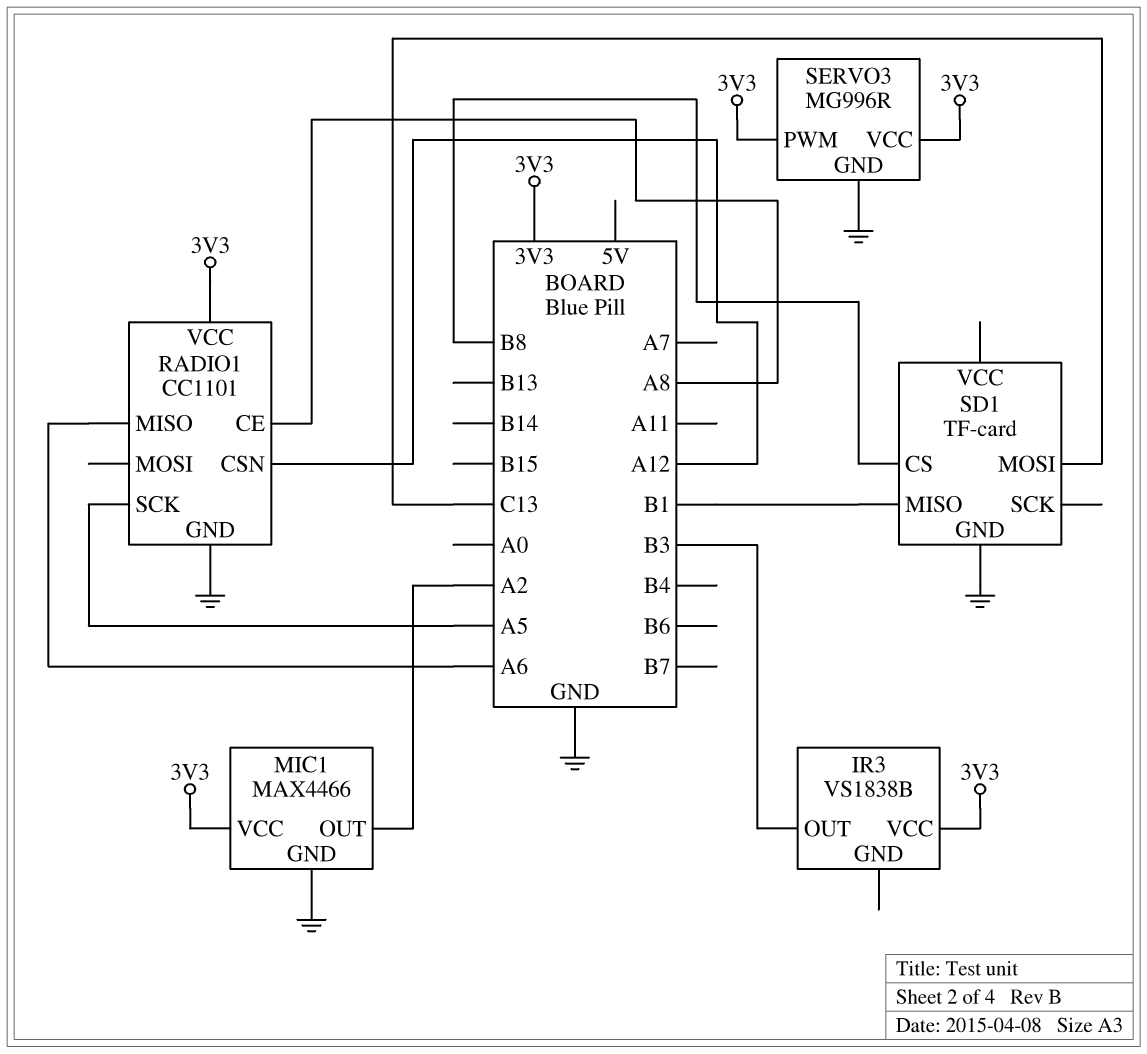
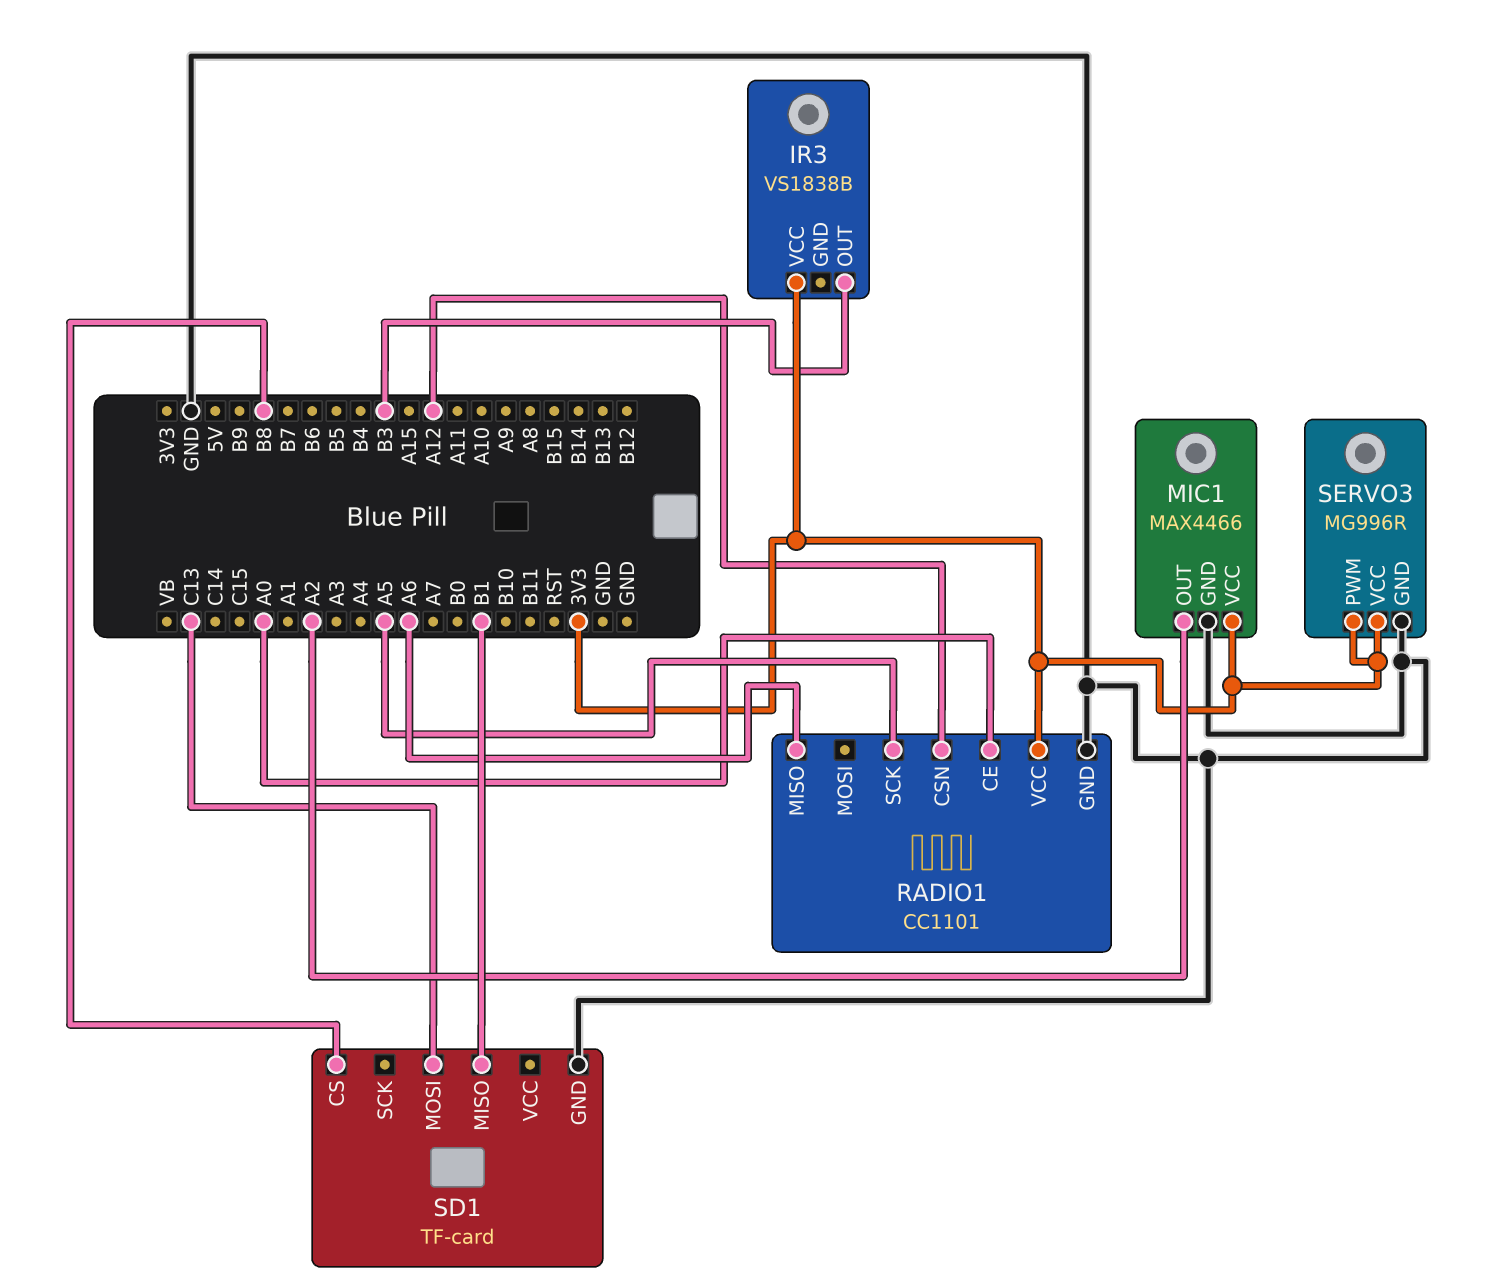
RADIO1 pin CE: A8 -> A0

